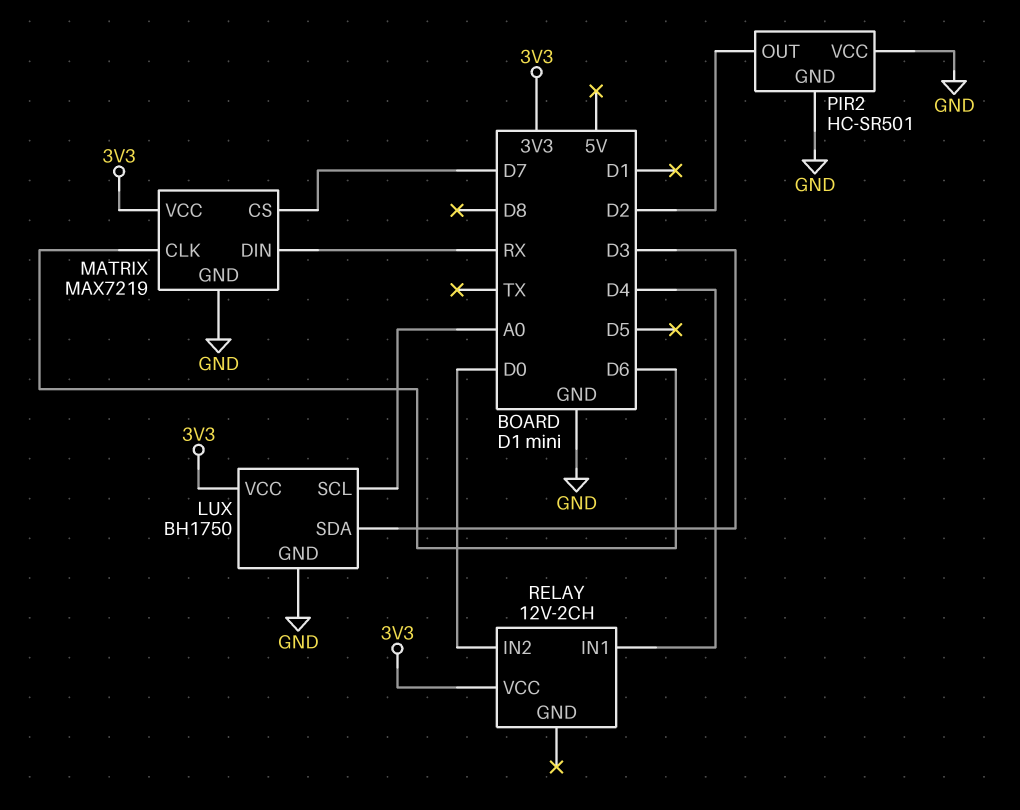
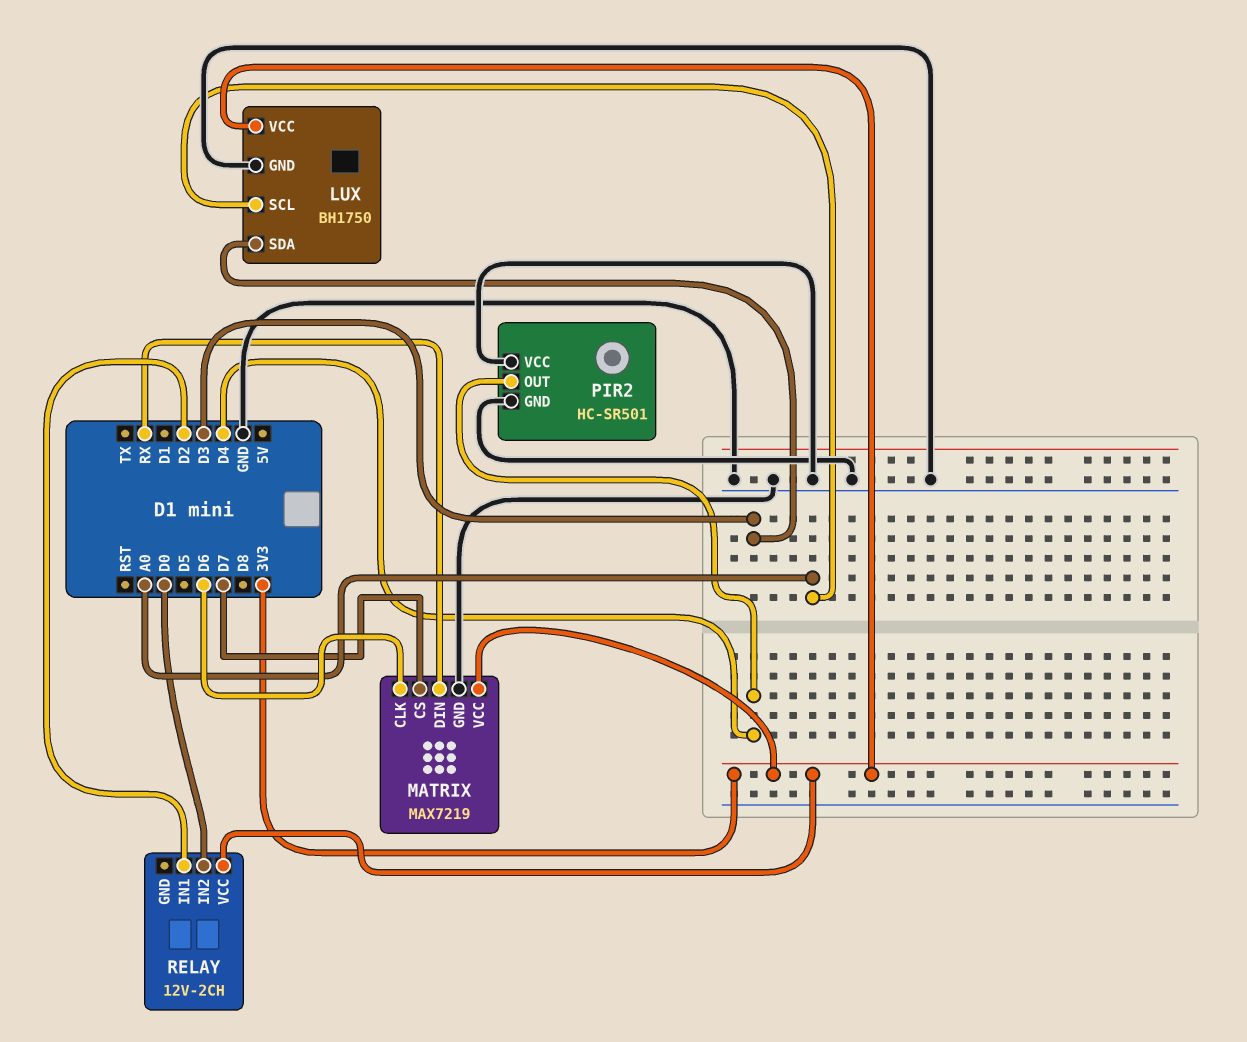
PIR2 pin OUT: D2 -> D4
RELAY pin IN1: D4 -> D2

